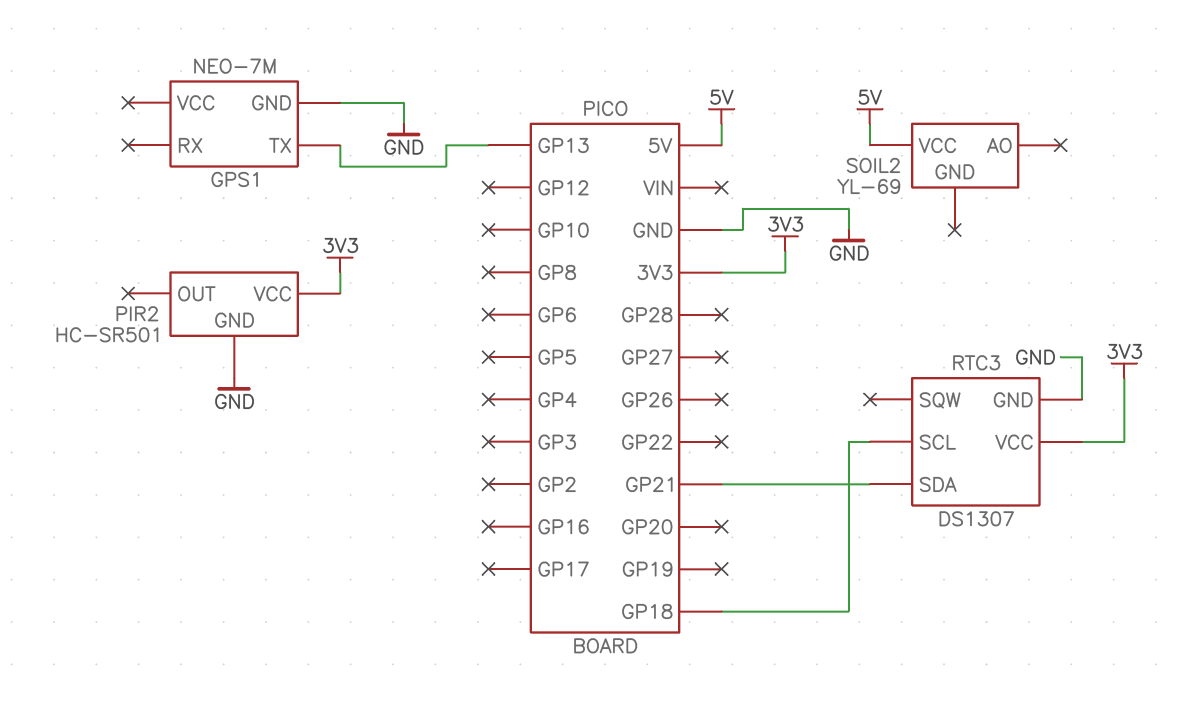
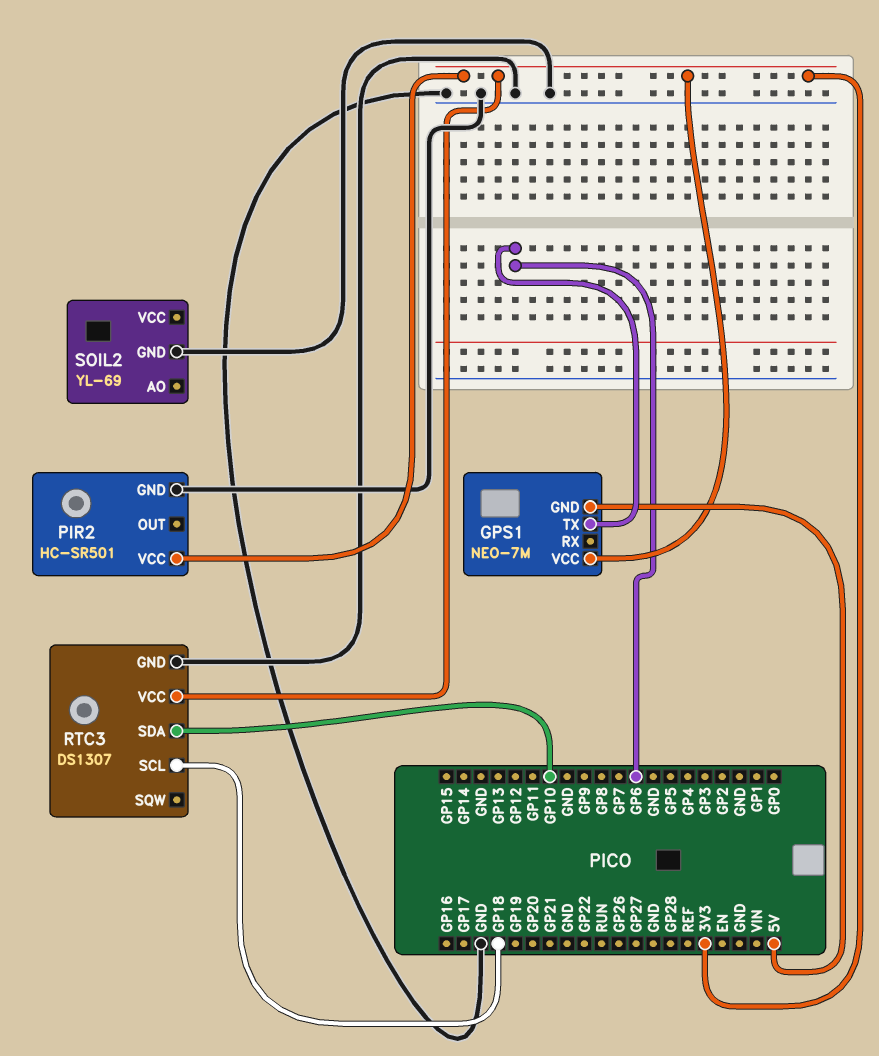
GPS1 pin GND: GND -> 5V
GPS1 pin TX: GP13 -> GP6
GPS1 pin VCC: none -> 3V3
RTC3 pin SDA: GP21 -> GP10
SOIL2 pin GND: none -> GND
SOIL2 pin VCC: 5V -> none

